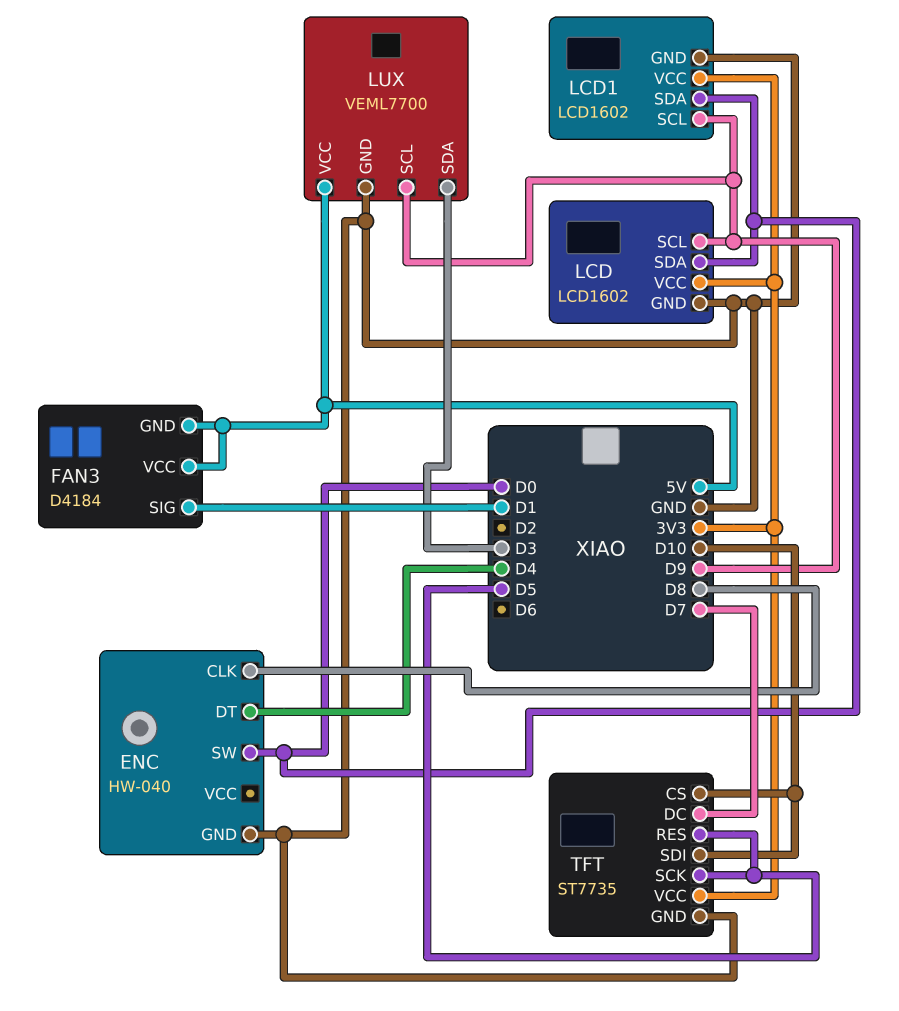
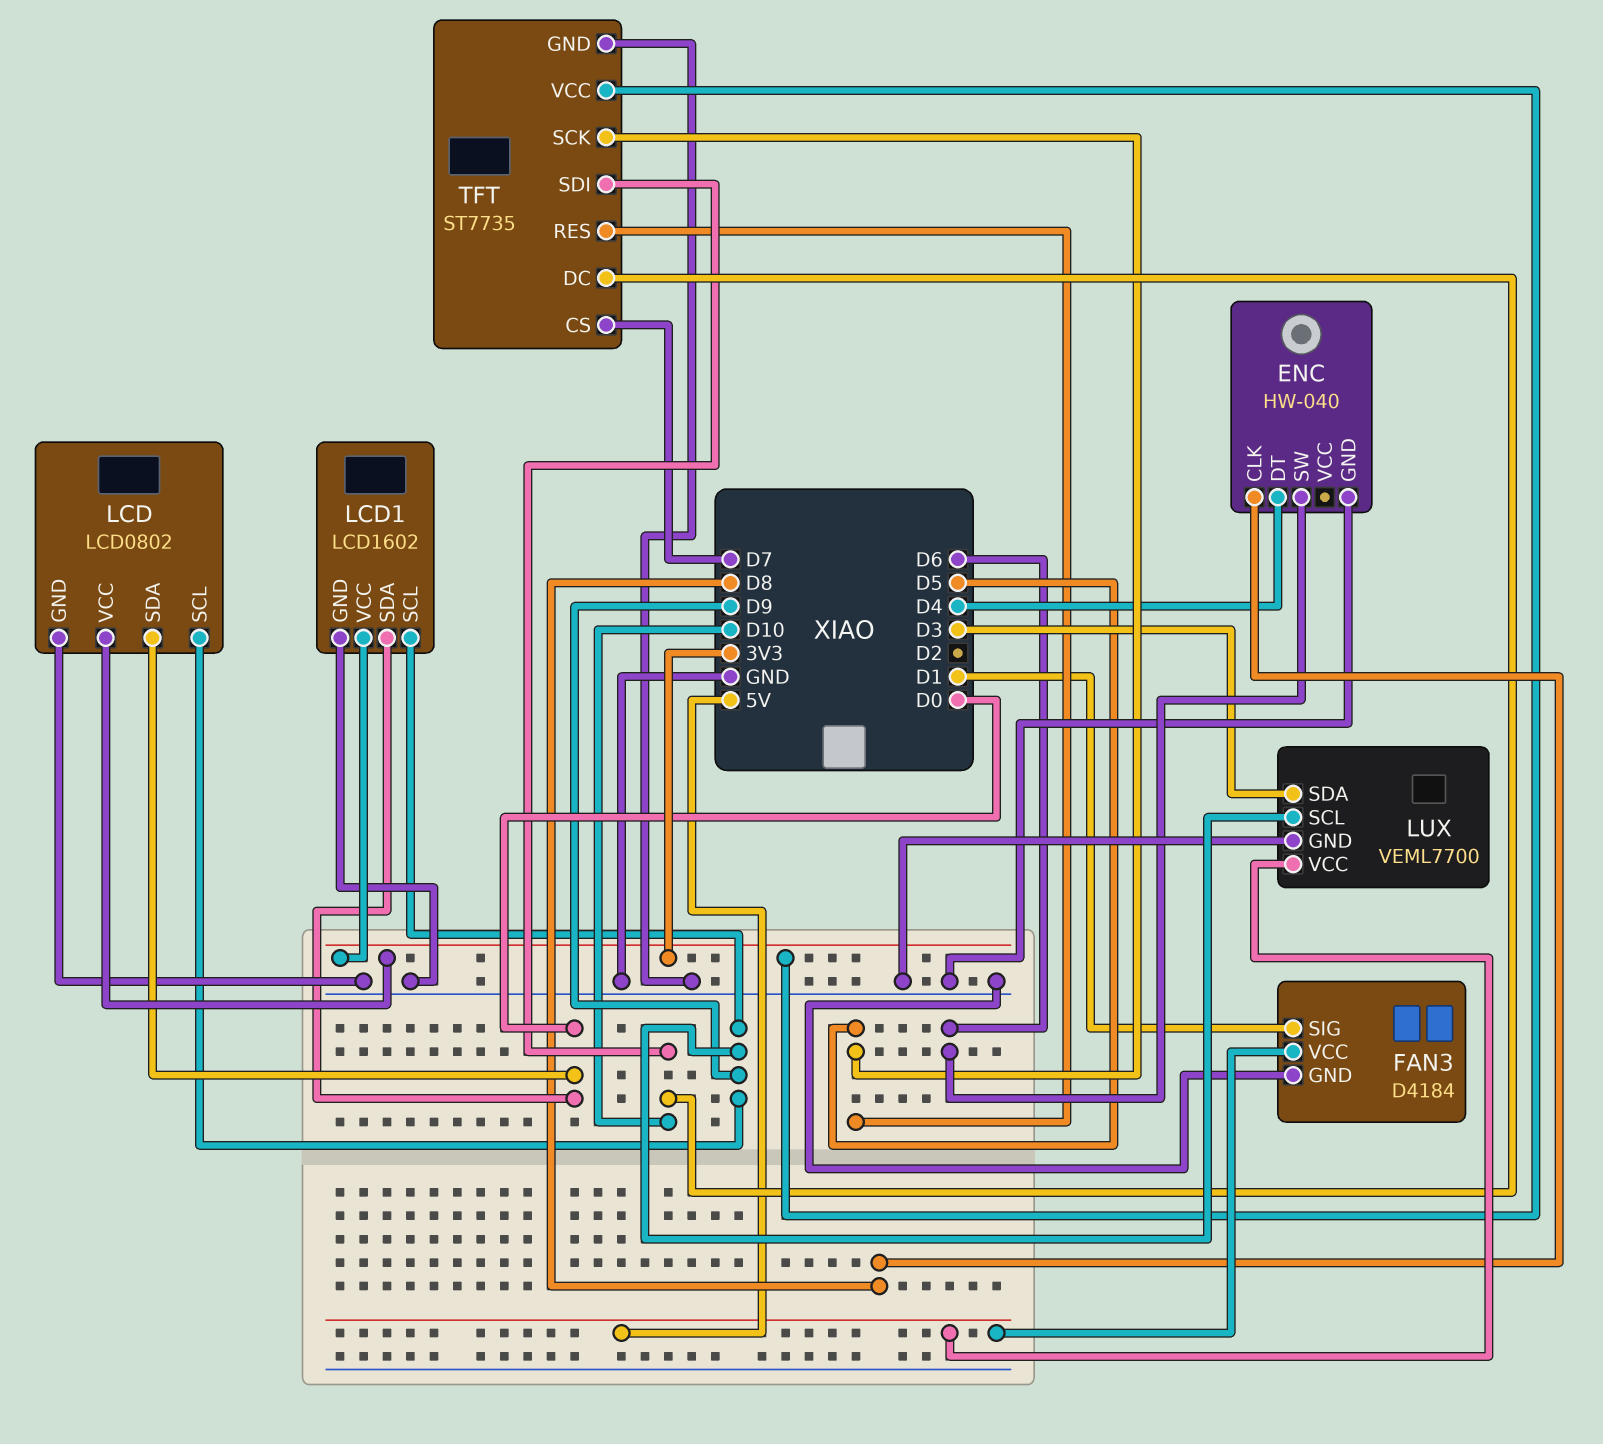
ENC pin SW: D0 -> D6
FAN3 pin GND: 5V -> GND
LCD: LCD1602 -> LCD0802
TFT pin CS: D10 -> D7
TFT pin DC: D7 -> D10

